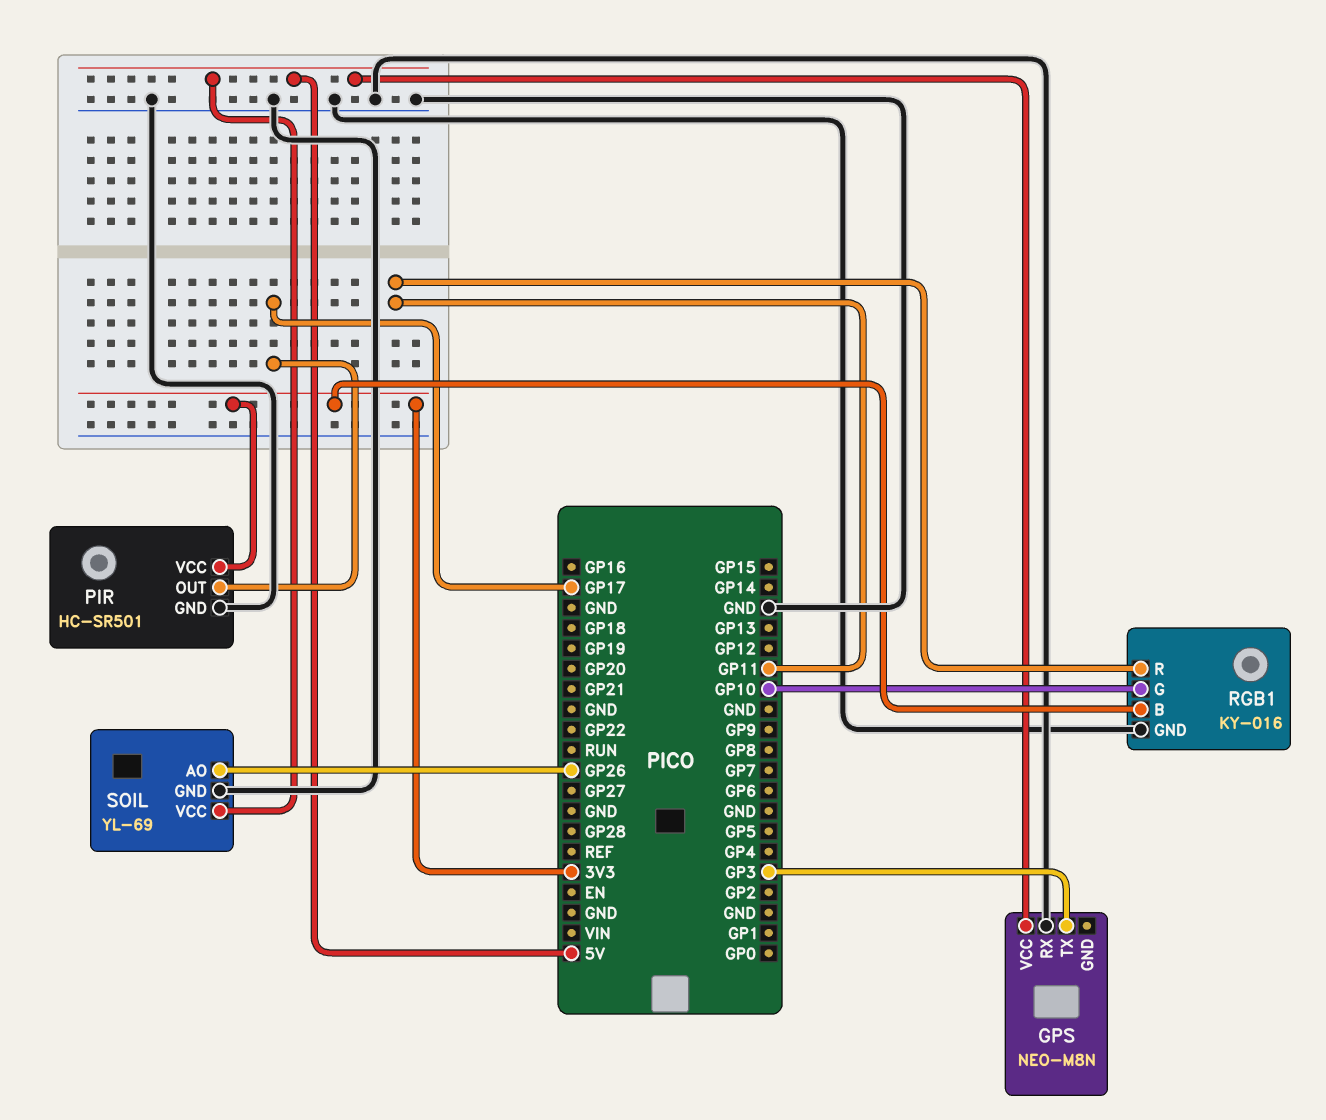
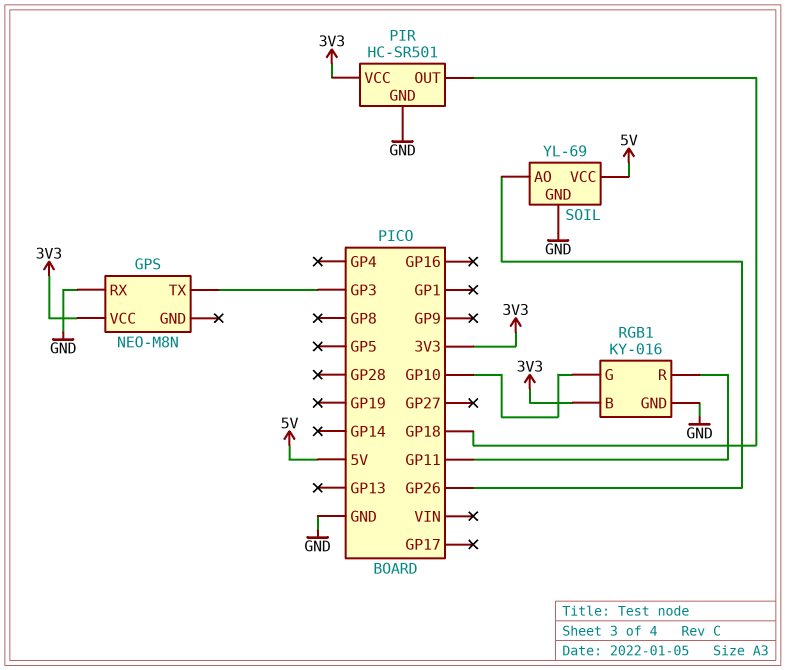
GPS pin VCC: 5V -> 3V3
PIR pin OUT: GP17 -> GP18

